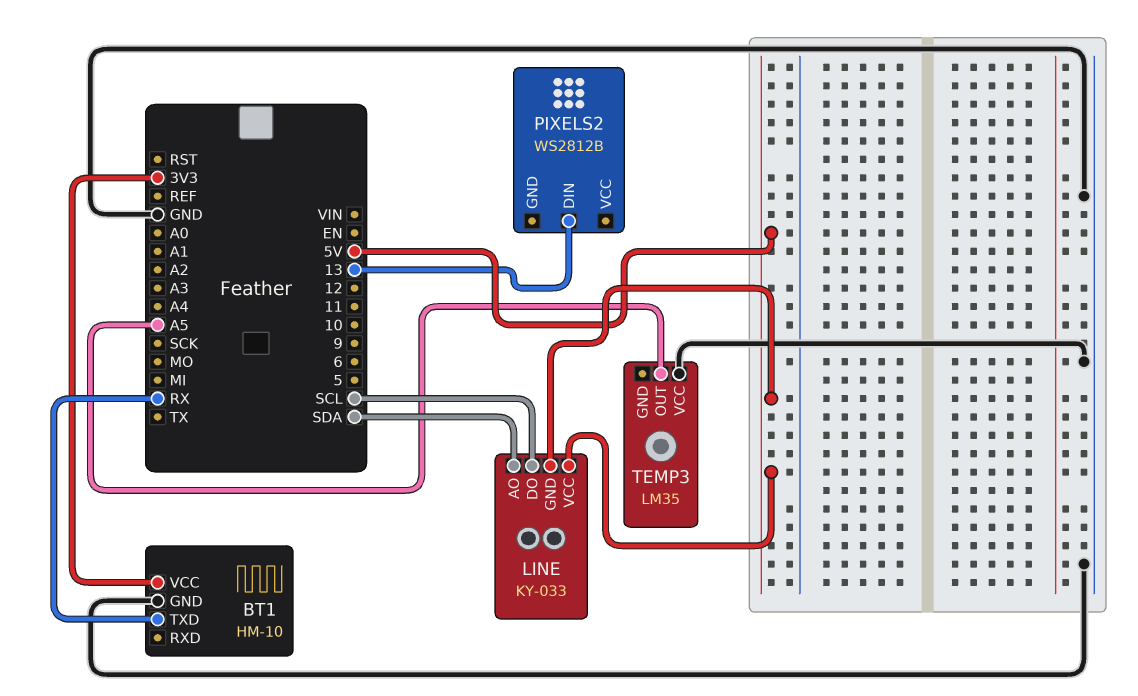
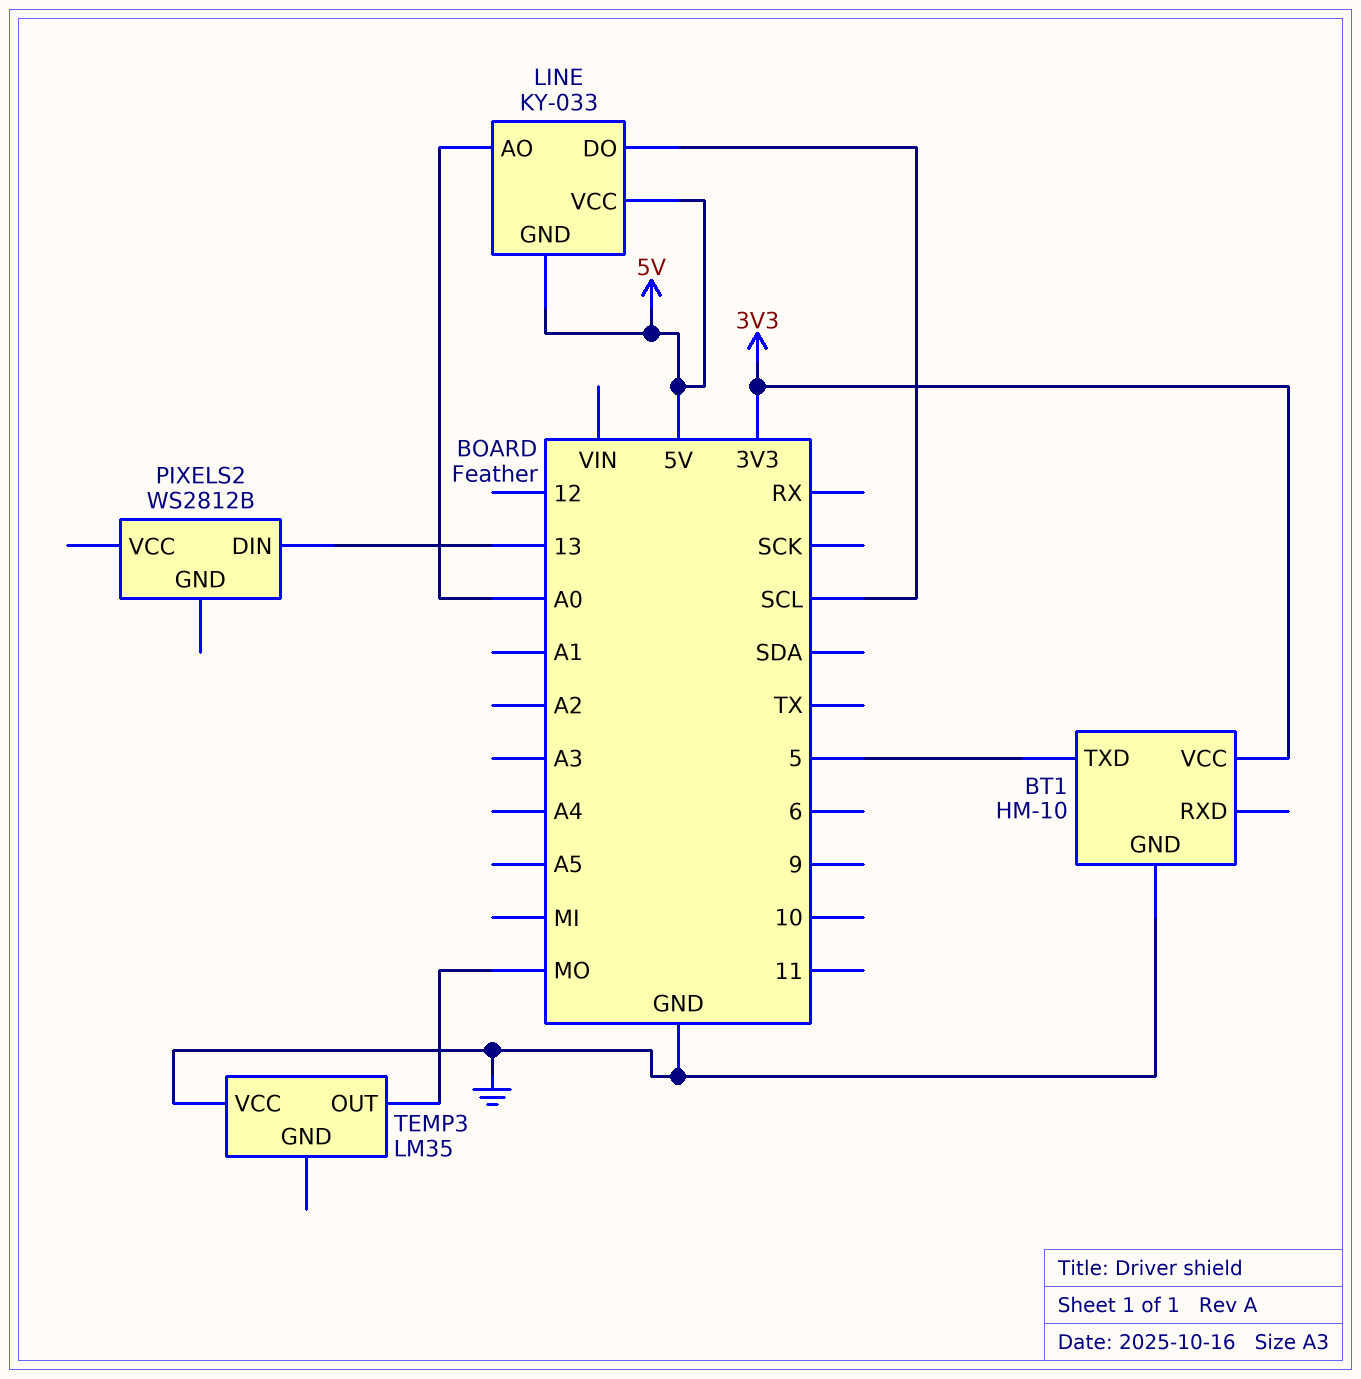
BT1 pin TXD: RX -> 5
LINE pin AO: SDA -> A0
TEMP3 pin OUT: A5 -> MO

